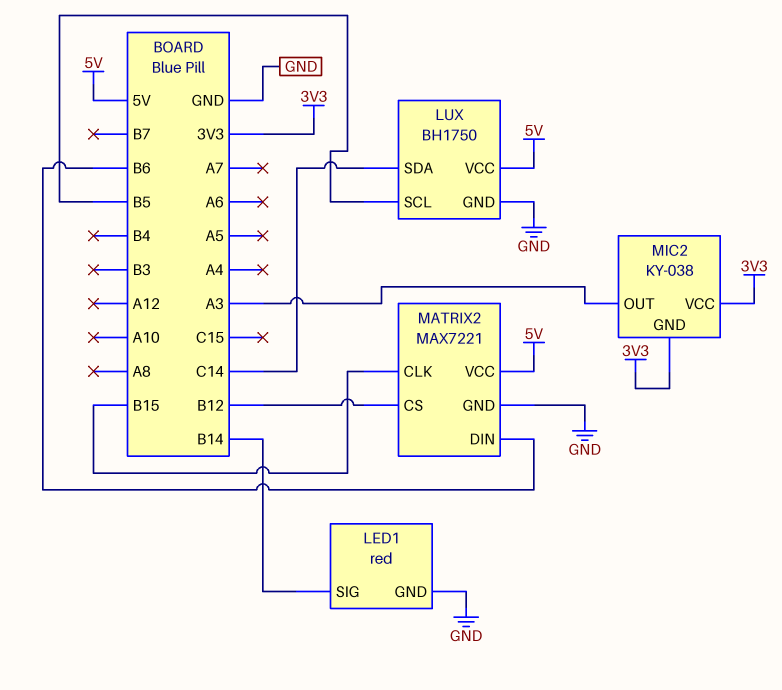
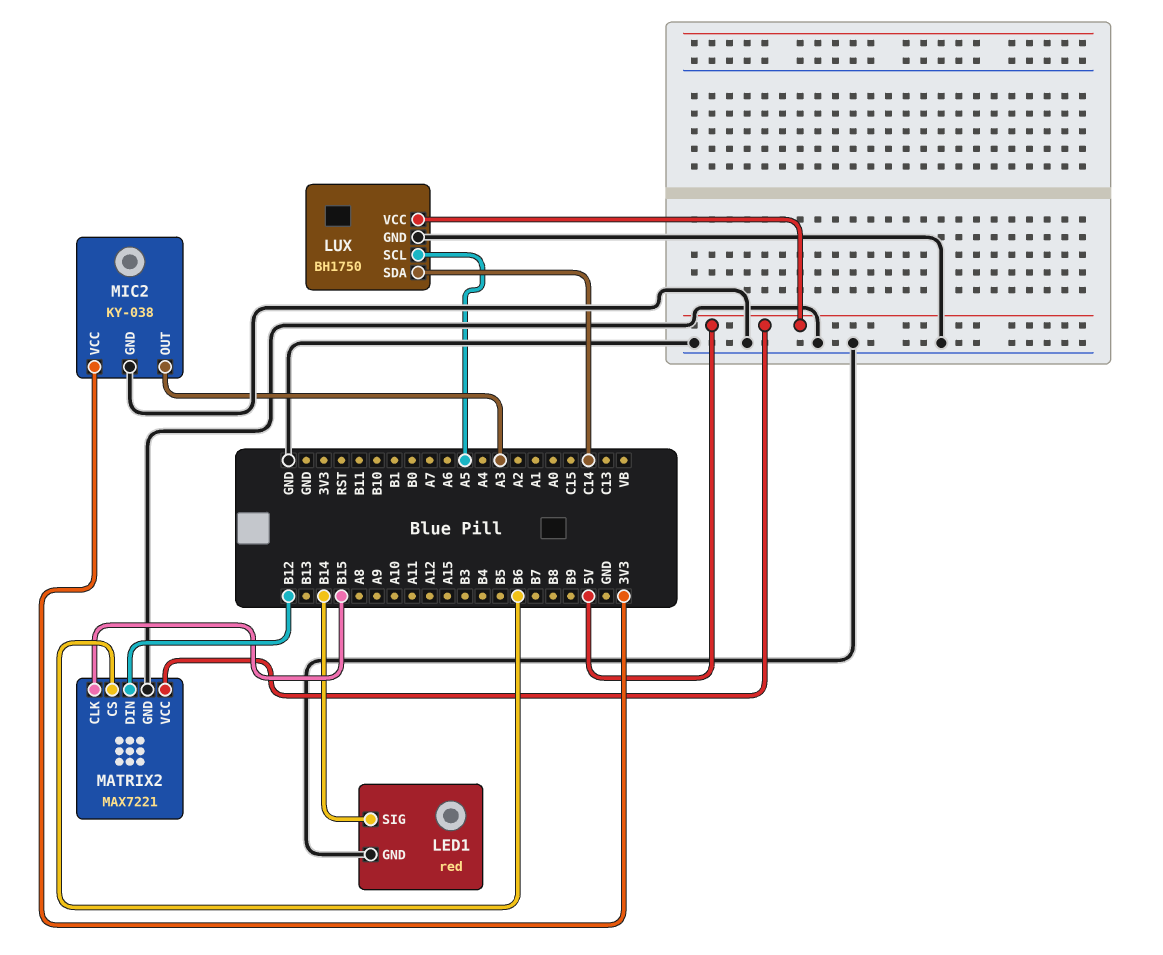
LUX pin SCL: B5 -> A5
MATRIX2 pin CS: B12 -> B6
MATRIX2 pin DIN: B6 -> B12
MIC2 pin GND: 3V3 -> GND

